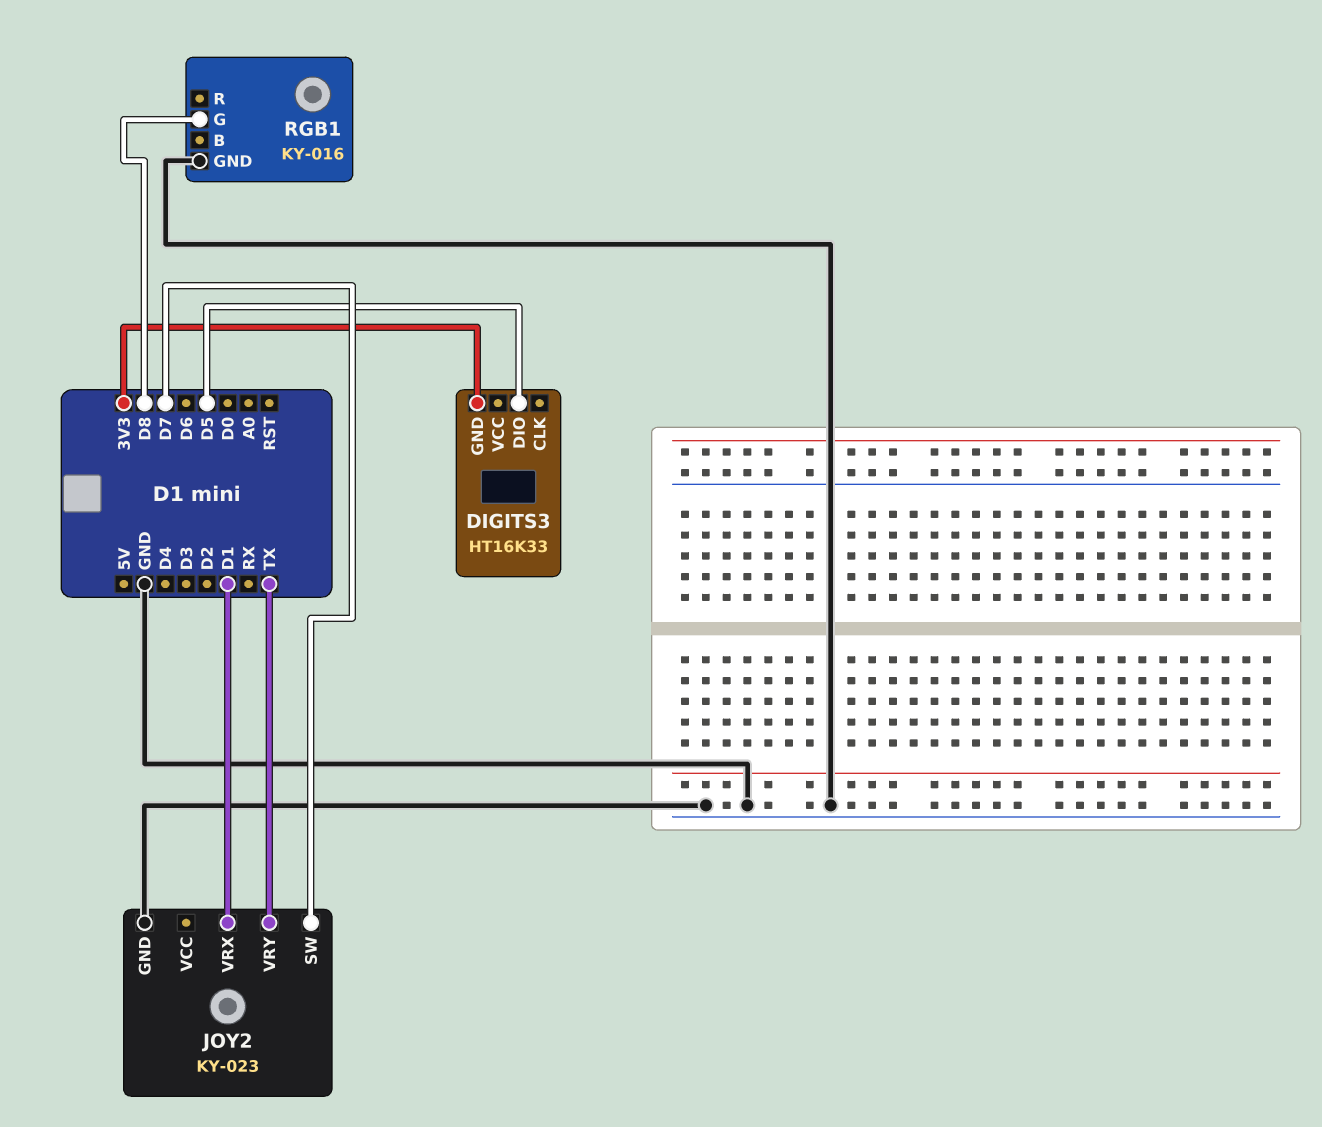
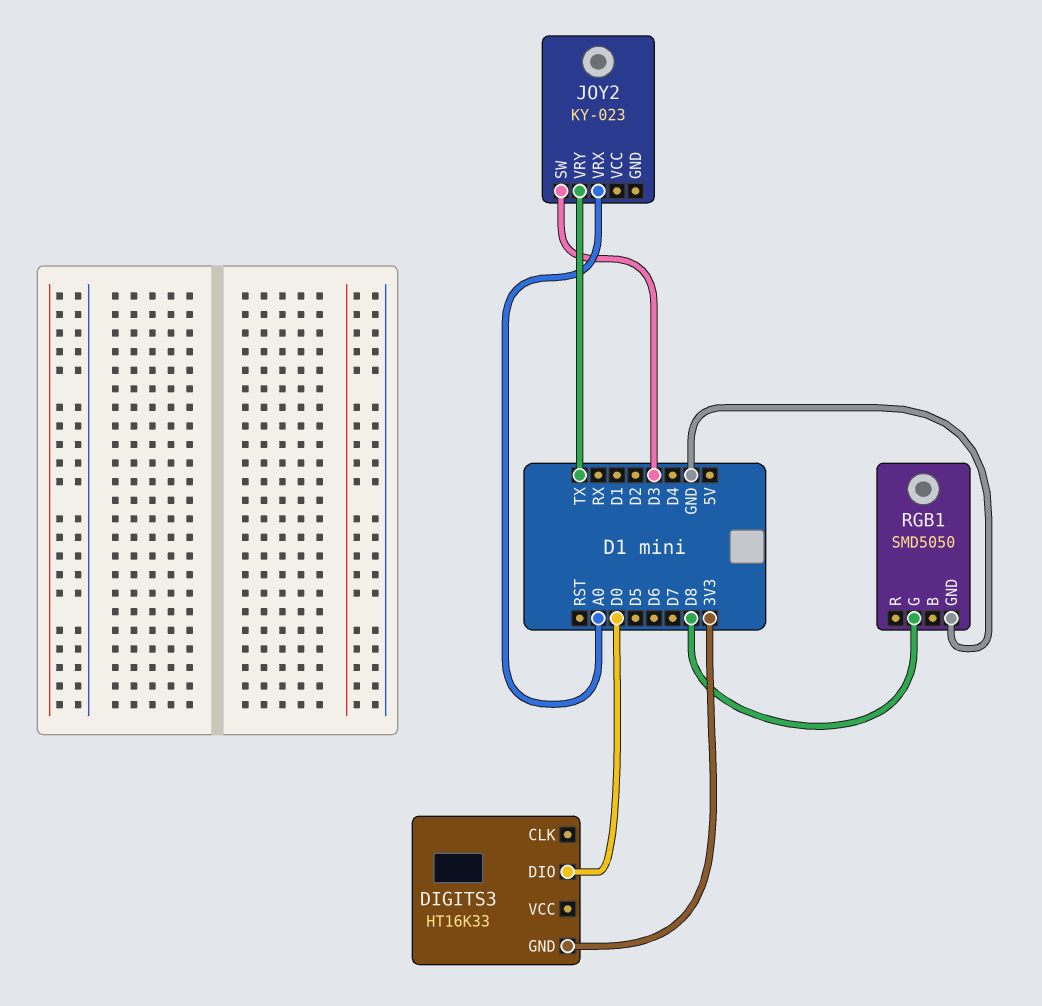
DIGITS3 pin DIO: D5 -> D0
JOY2 pin GND: GND -> none
JOY2 pin SW: D7 -> D3
JOY2 pin VRX: D1 -> A0
RGB1: KY-016 -> SMD5050

